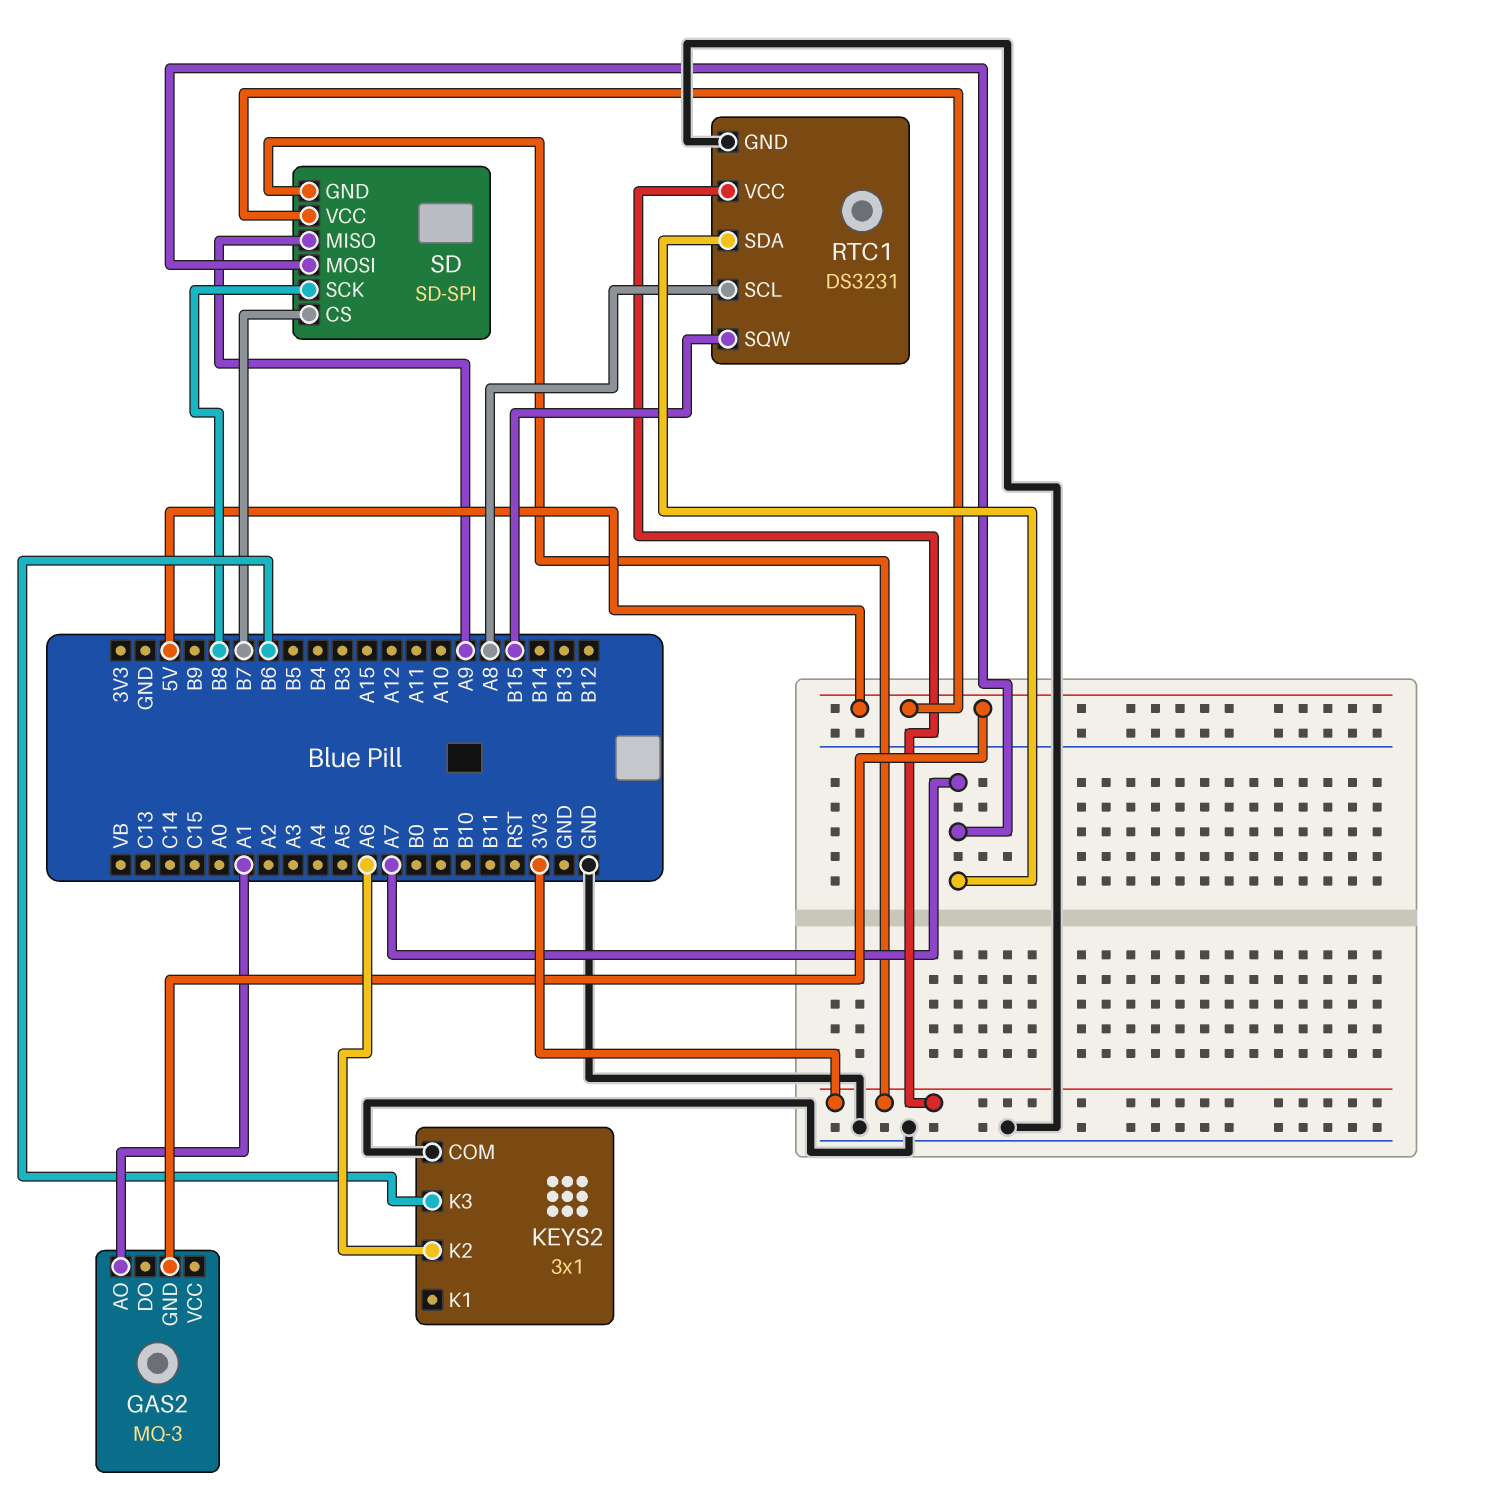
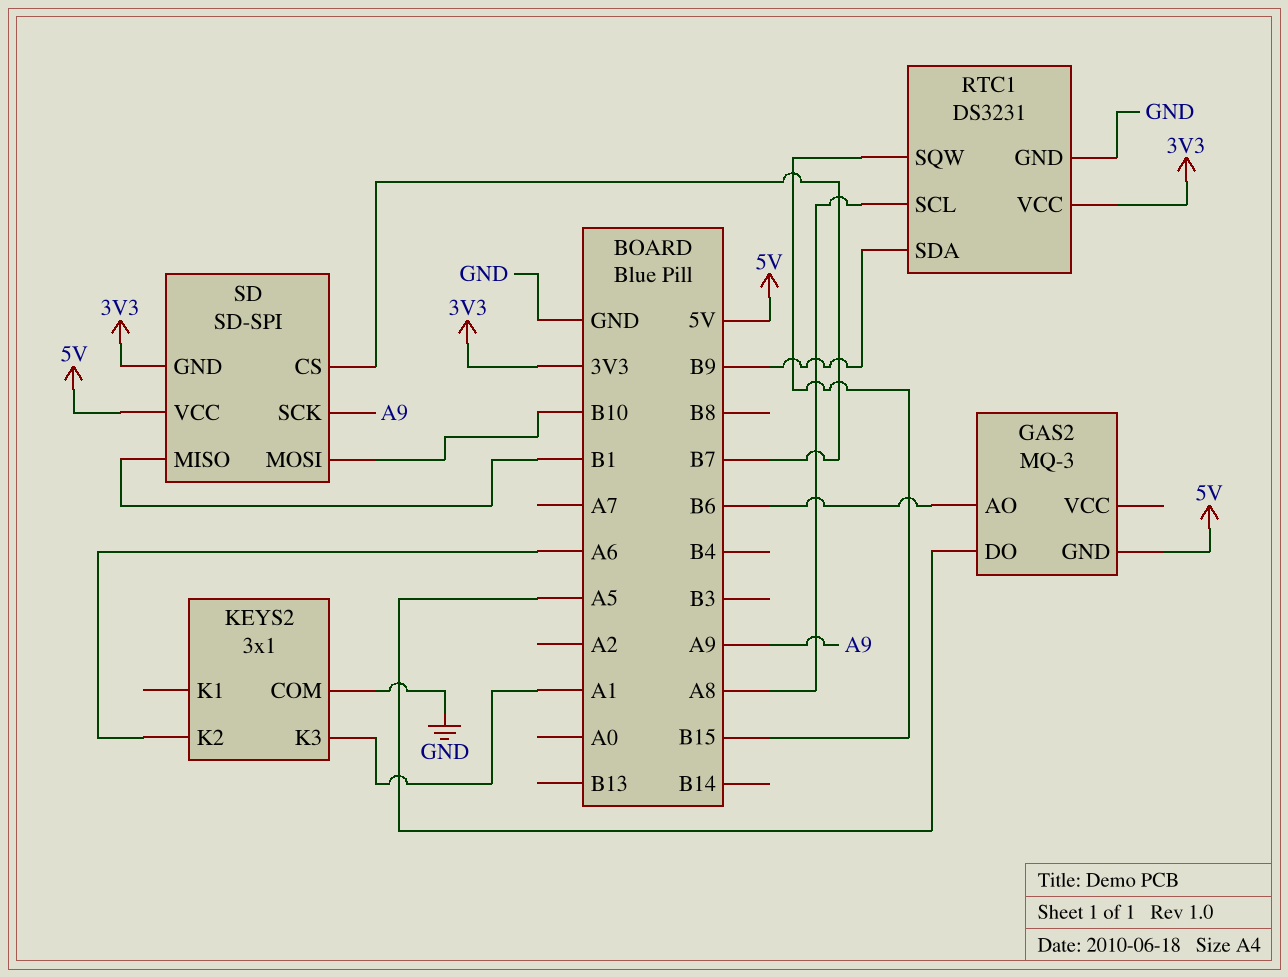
GAS2 pin AO: A1 -> B6
GAS2 pin DO: none -> A5
KEYS2 pin K3: B6 -> A1
RTC1 pin SDA: A7 -> B9
SD pin MISO: A9 -> B1
SD pin MOSI: A7 -> B10
SD pin SCK: B8 -> A9

